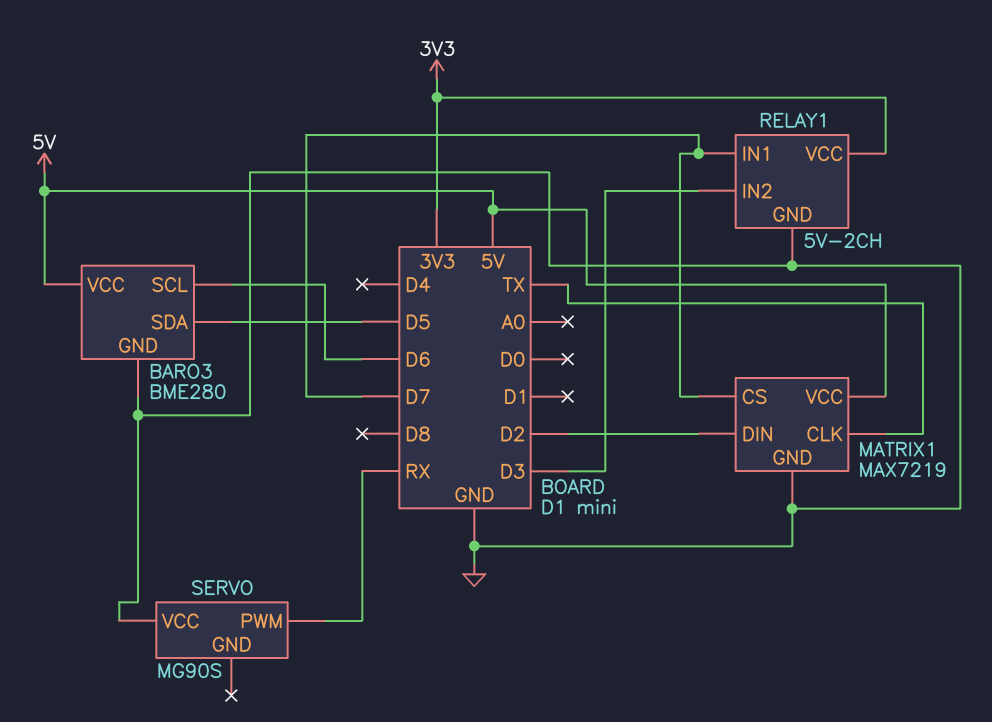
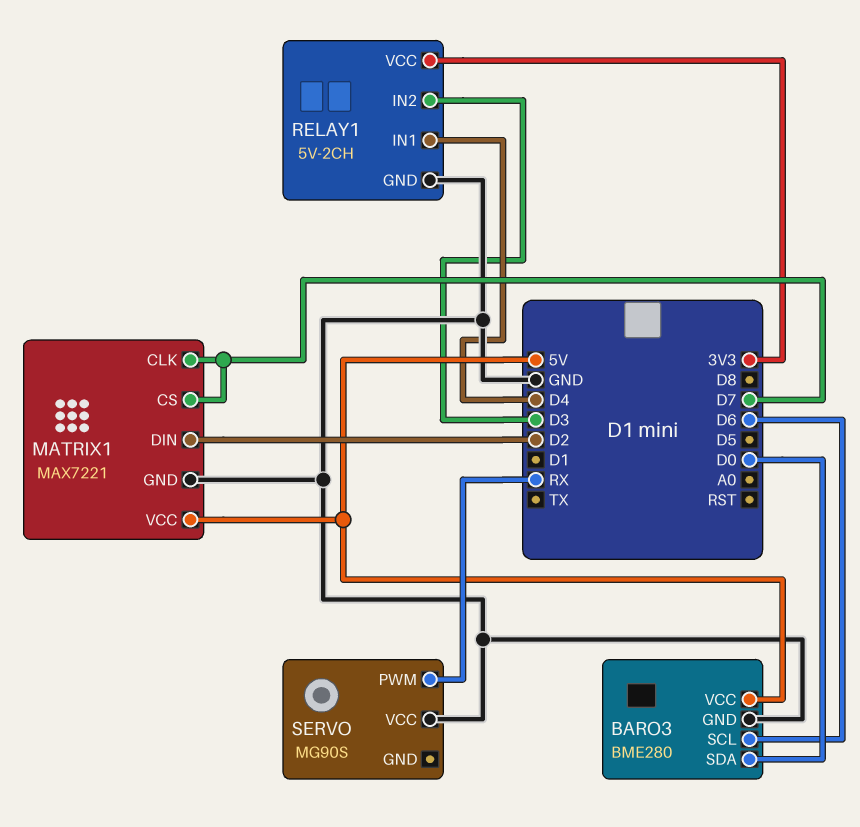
BARO3 pin SDA: D5 -> D0
MATRIX1: MAX7219 -> MAX7221
MATRIX1 pin CLK: TX -> D7
RELAY1 pin IN1: D7 -> D4

